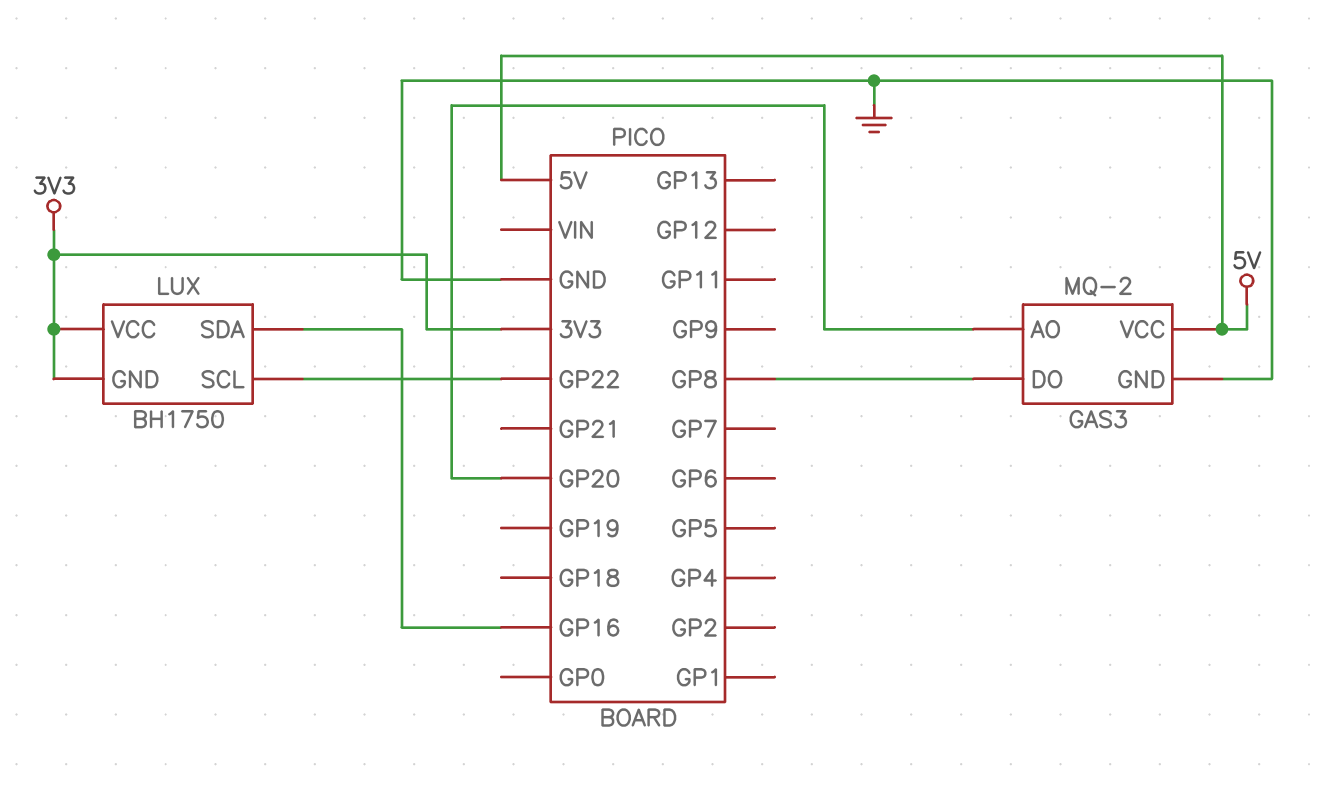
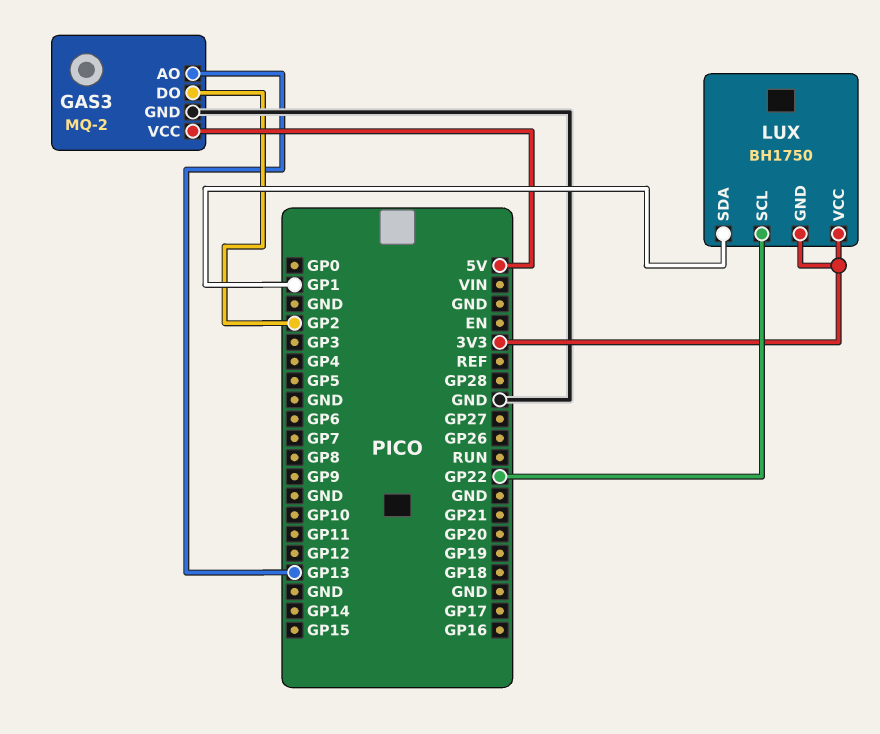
GAS3 pin AO: GP20 -> GP13
GAS3 pin DO: GP8 -> GP2
LUX pin SDA: GP16 -> GP1

